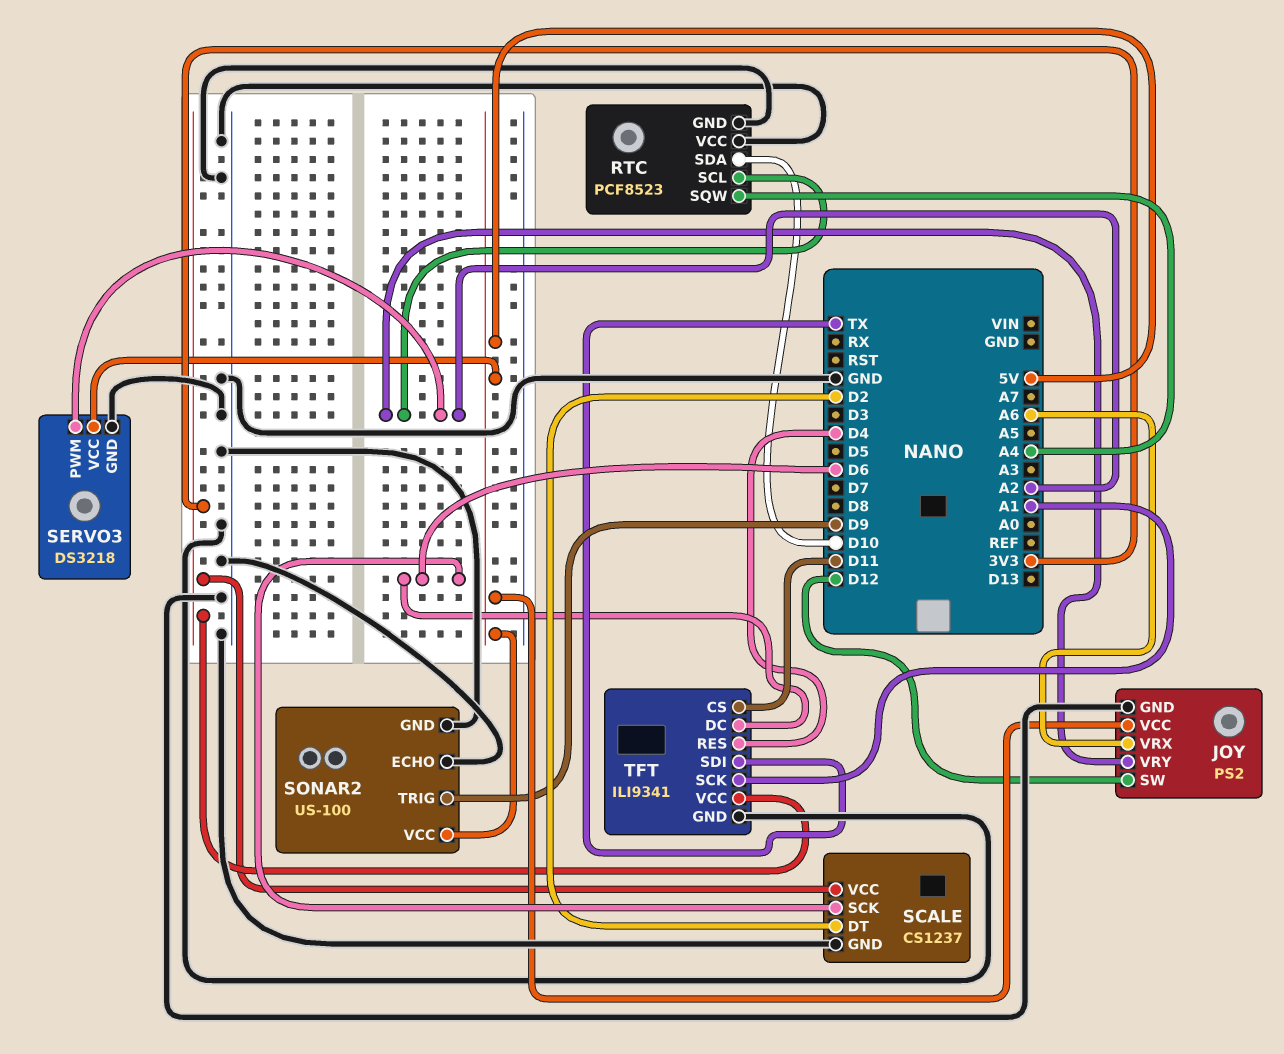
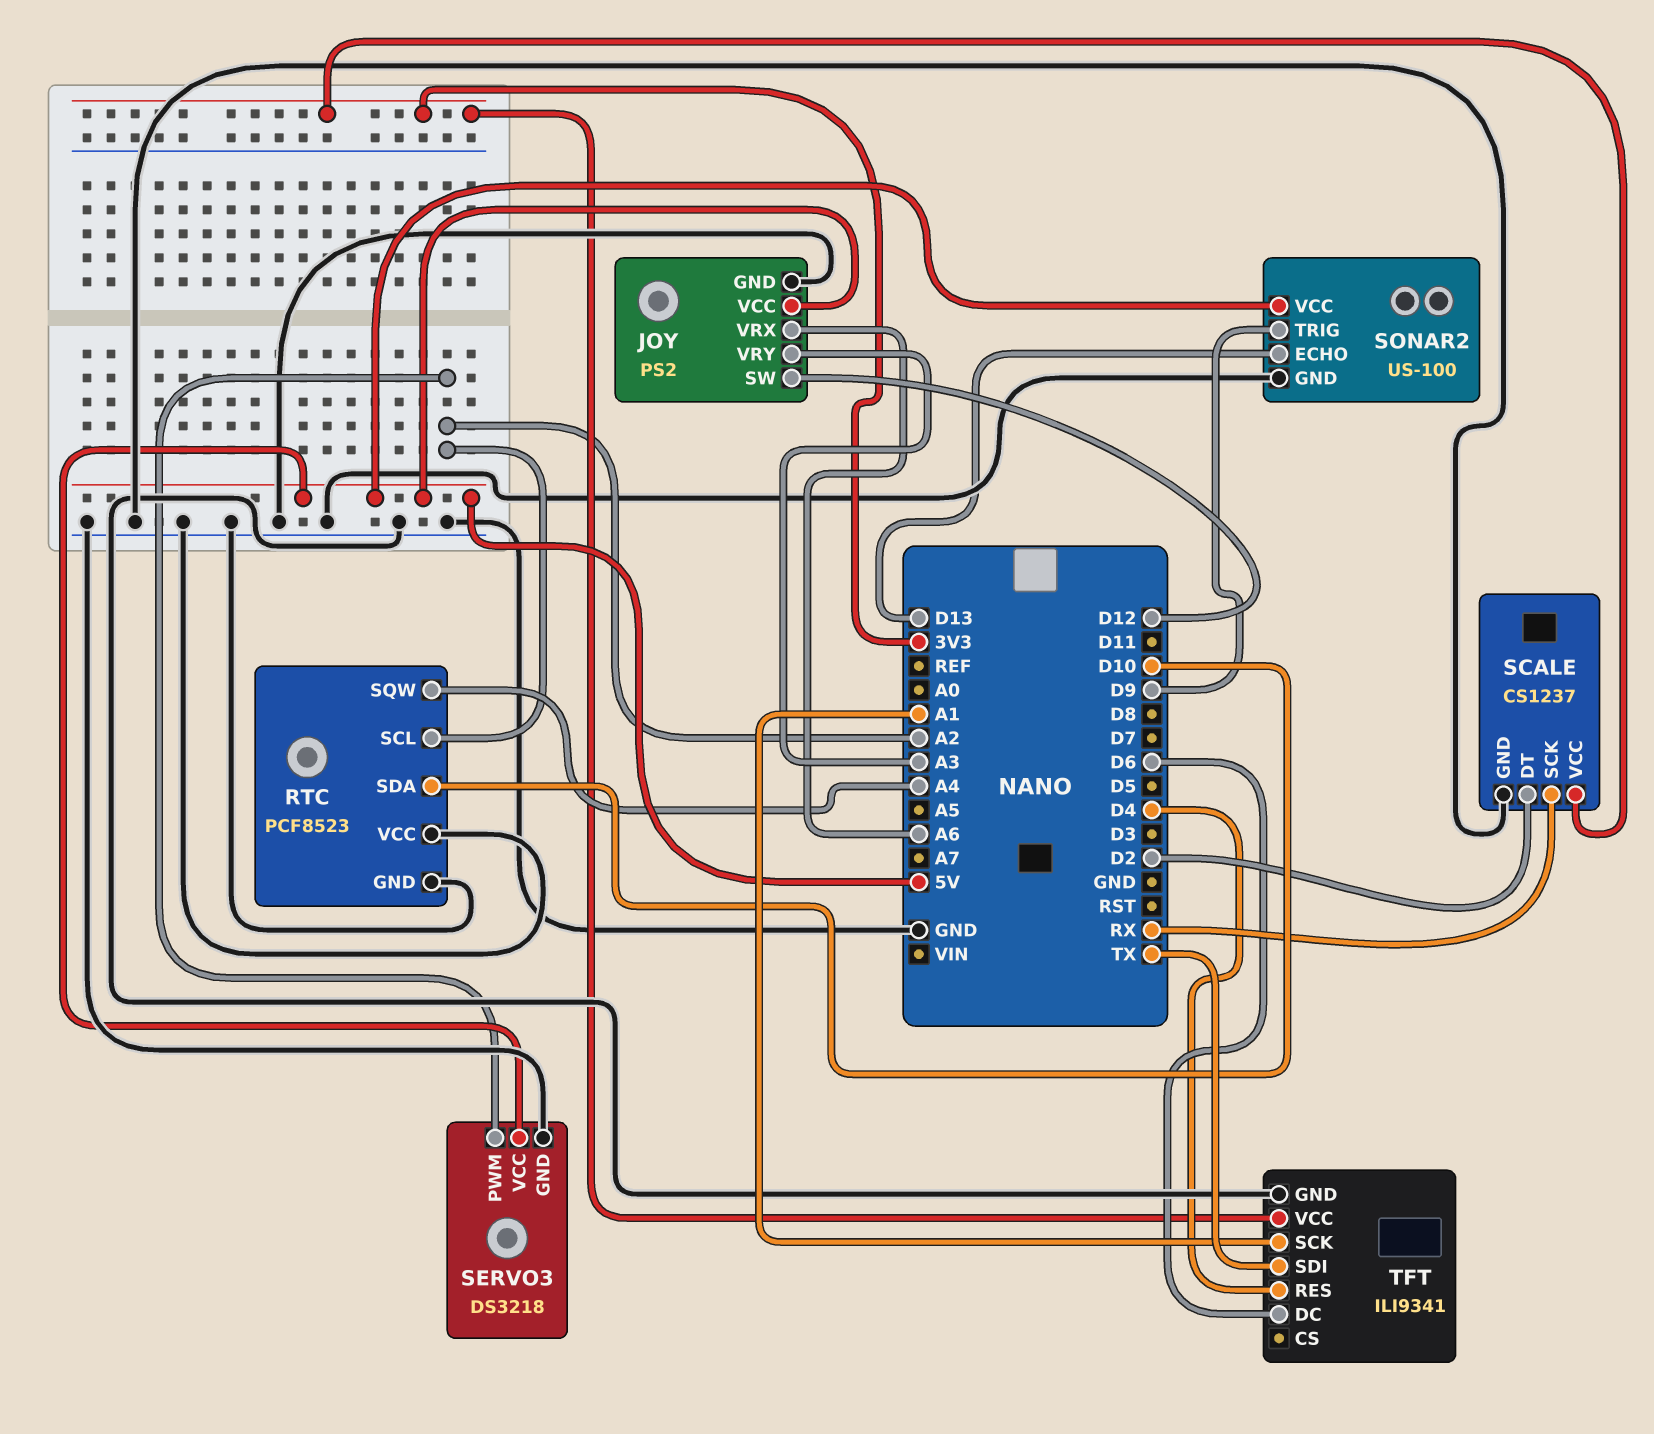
JOY pin VRY: A2 -> A3
SCALE pin SCK: D6 -> RX
SONAR2 pin ECHO: GND -> D13
TFT pin CS: D11 -> none

